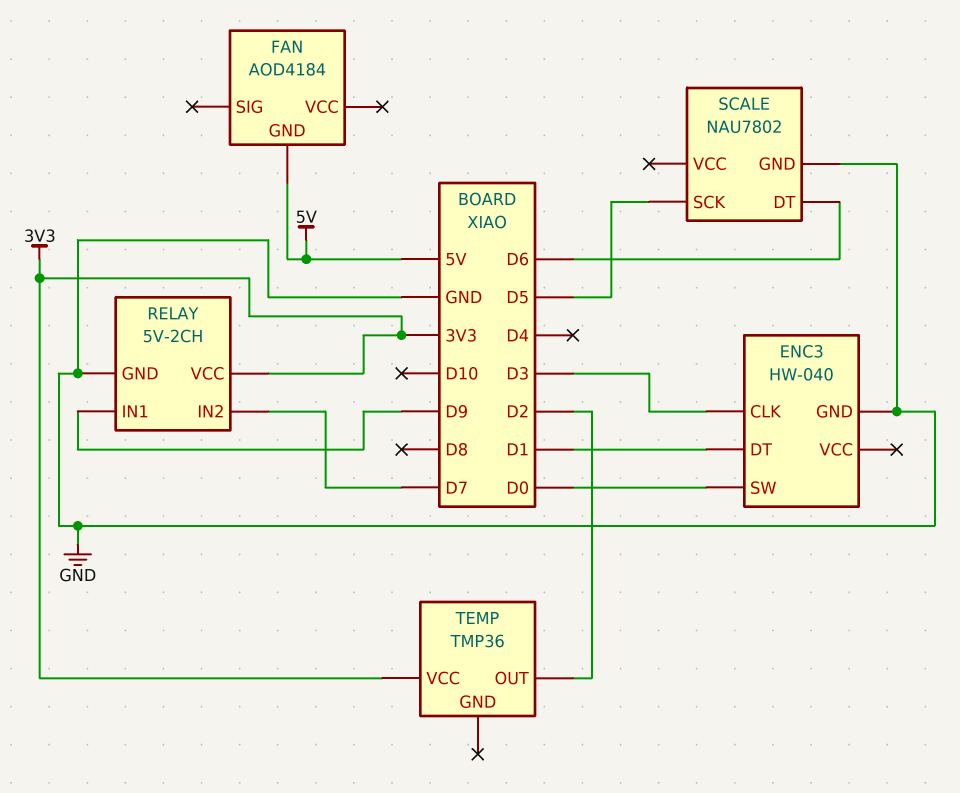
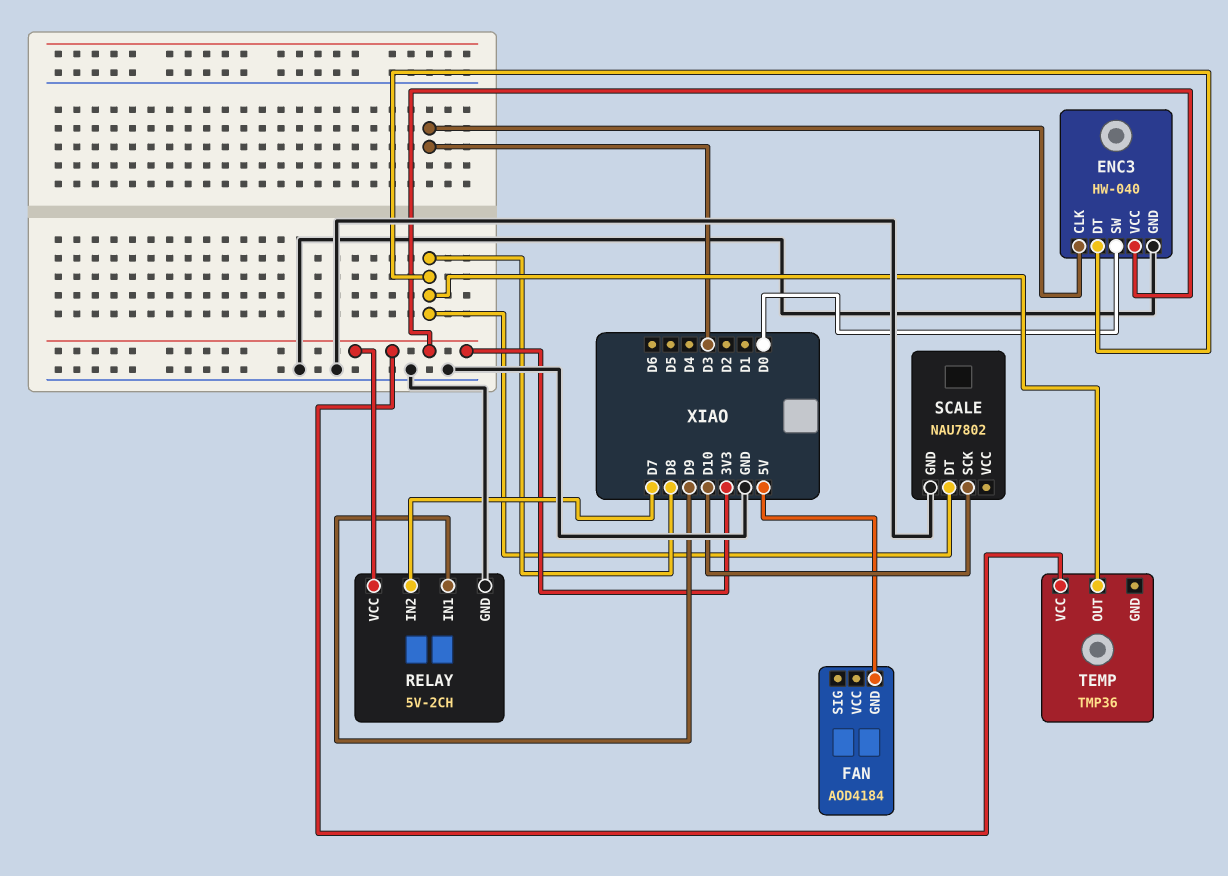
ENC3 pin DT: D1 -> D8
ENC3 pin VCC: none -> 3V3
SCALE pin DT: D6 -> D8
SCALE pin SCK: D5 -> D10
TEMP pin OUT: D2 -> D8

